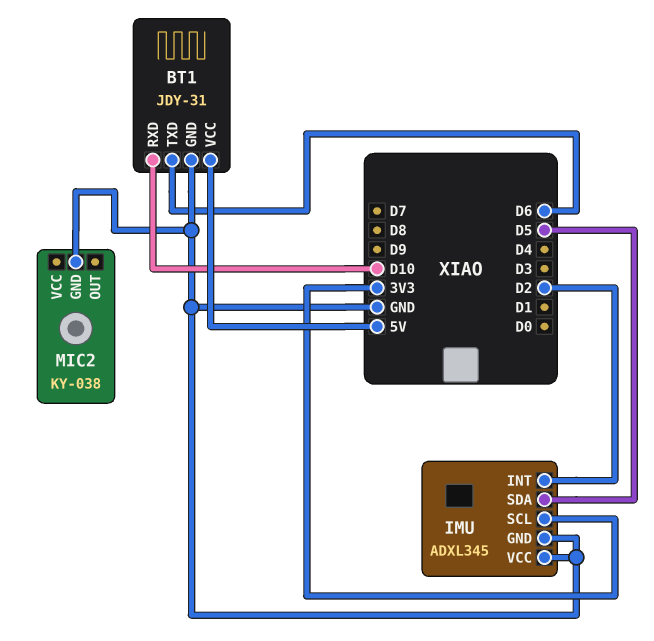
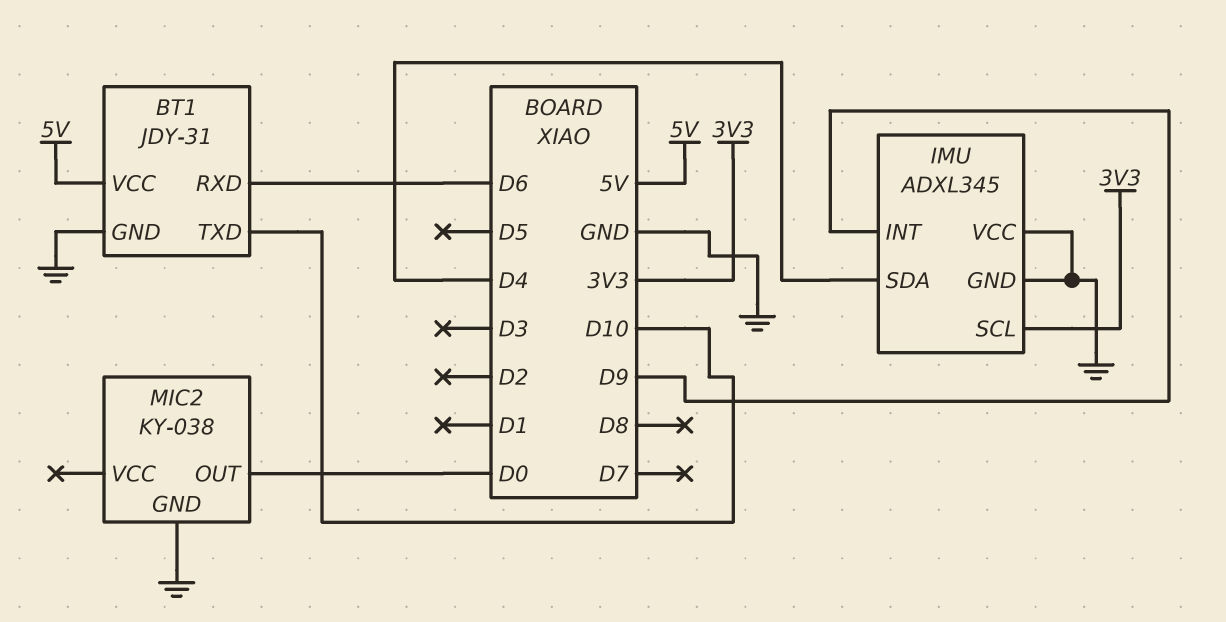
BT1 pin RXD: D10 -> D6
BT1 pin TXD: D6 -> D10
IMU pin INT: D2 -> D9
IMU pin SDA: D5 -> D4
MIC2 pin OUT: none -> D0

